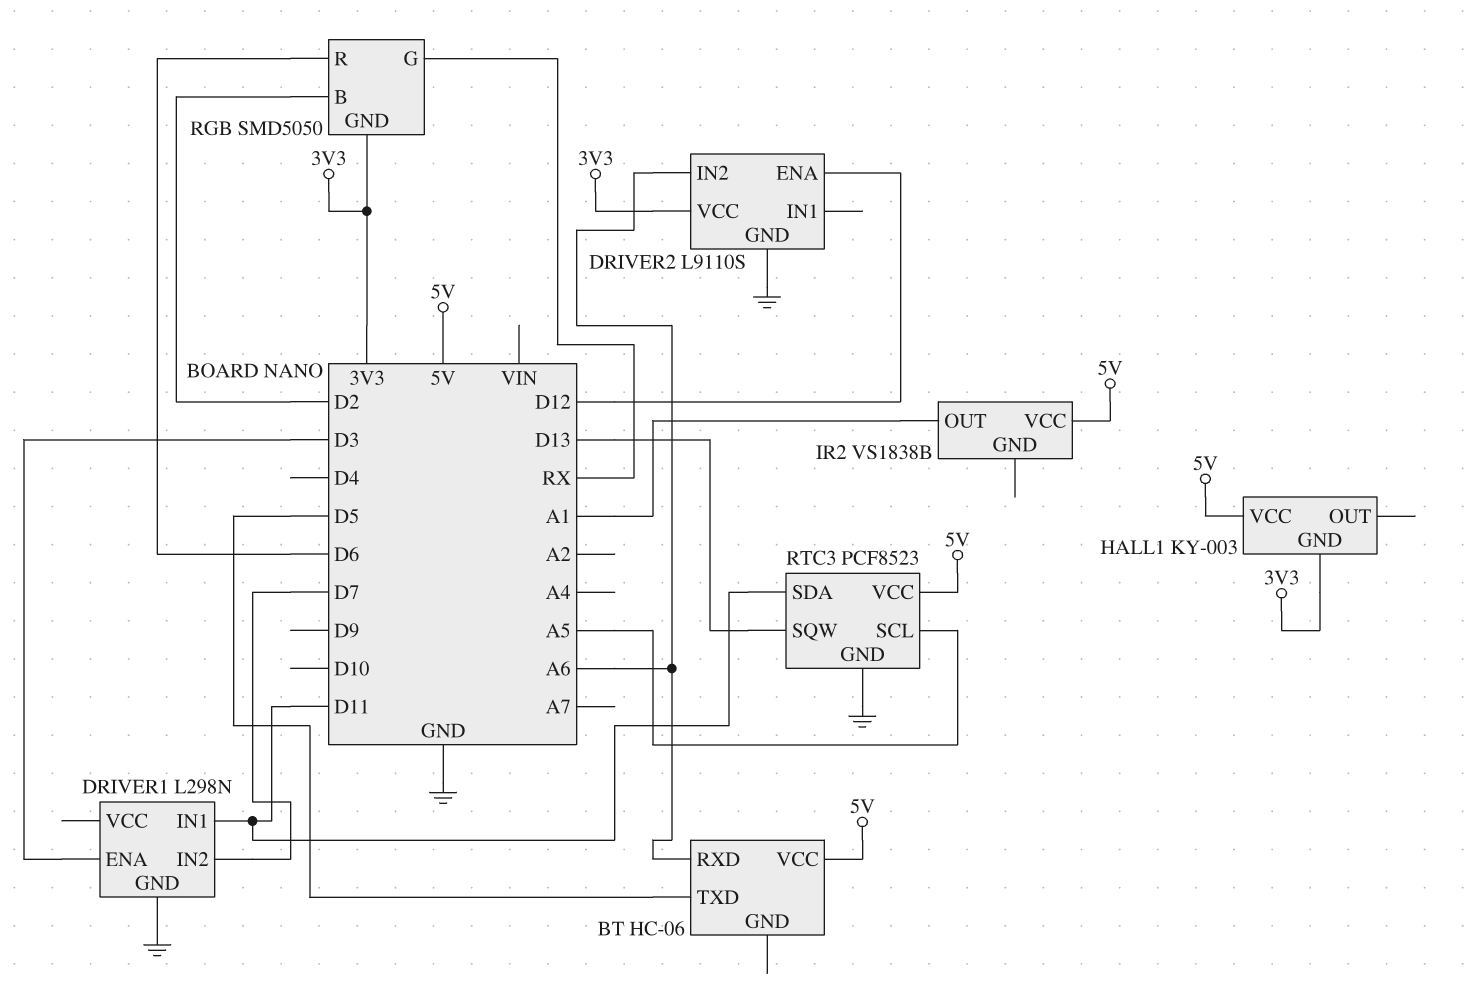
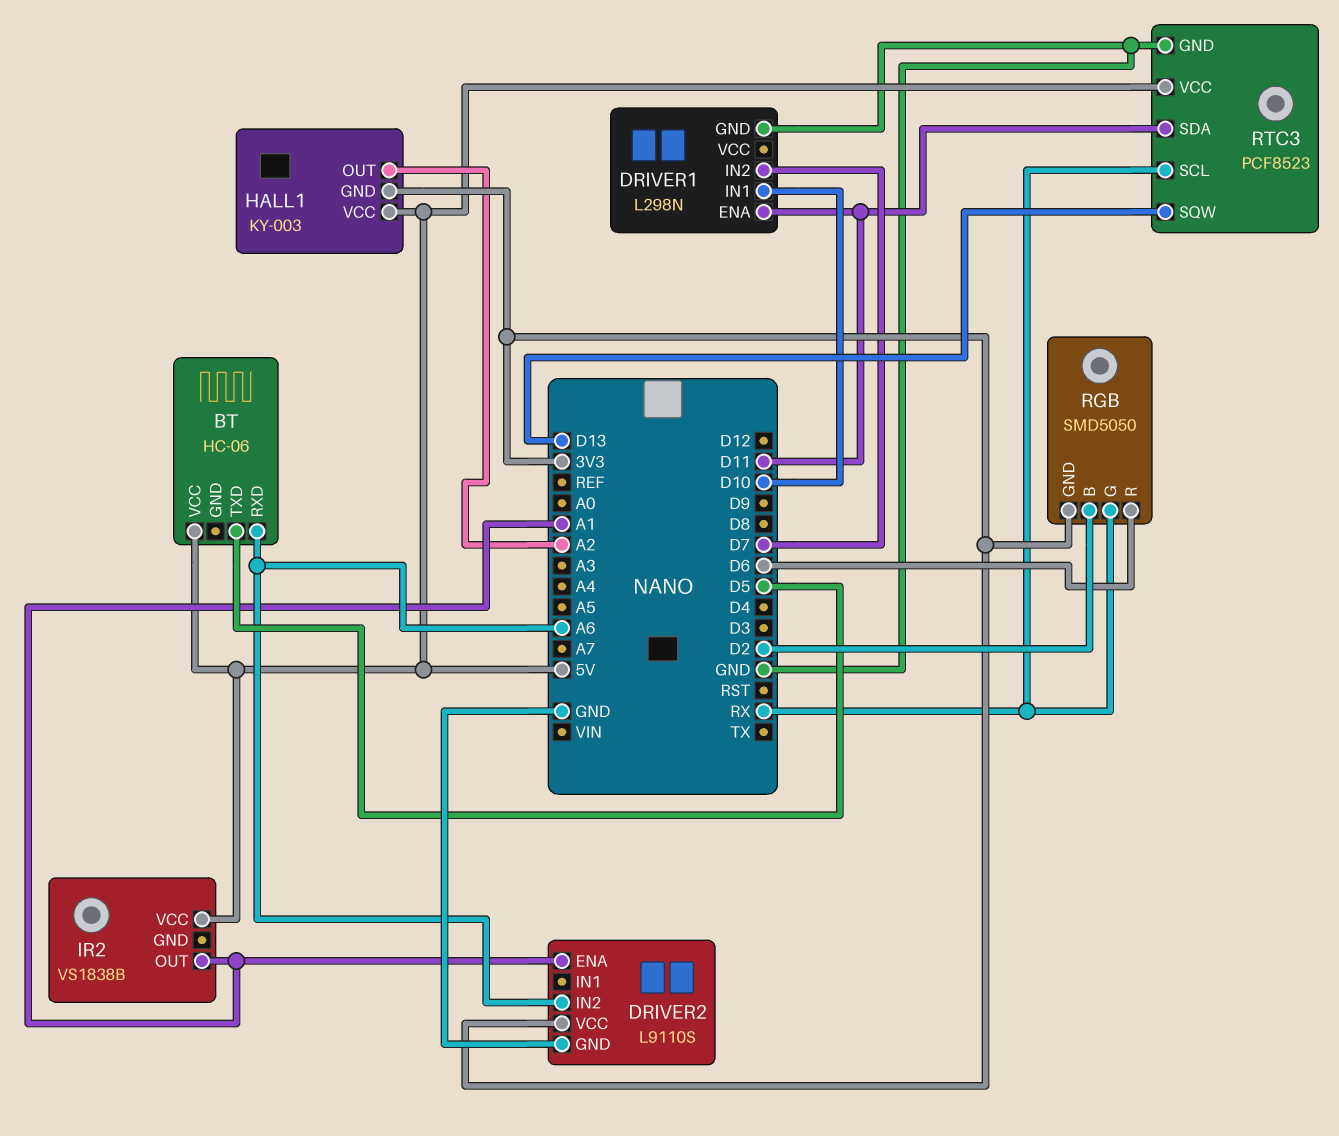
DRIVER1 pin ENA: D3 -> D11
DRIVER1 pin IN1: D11 -> D10
DRIVER2 pin ENA: D12 -> A1
HALL1 pin OUT: none -> A2
RTC3 pin SCL: A5 -> RX

